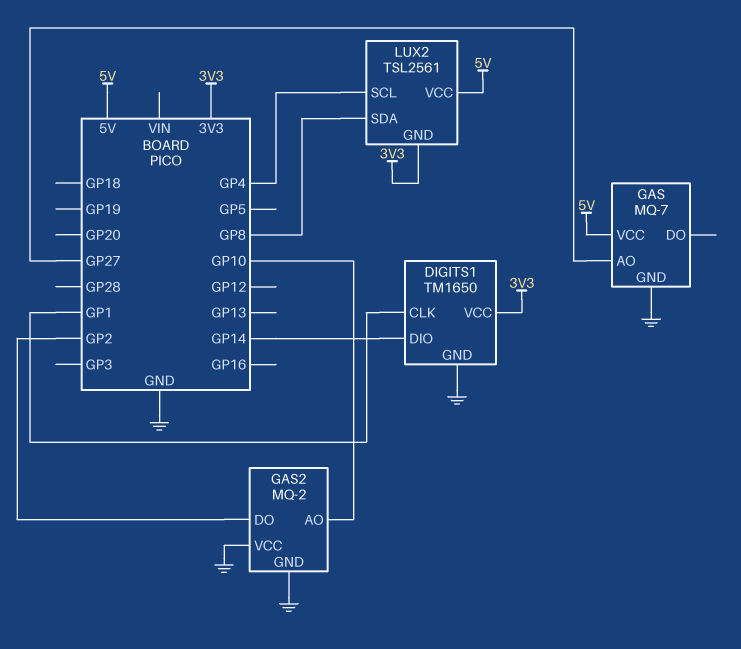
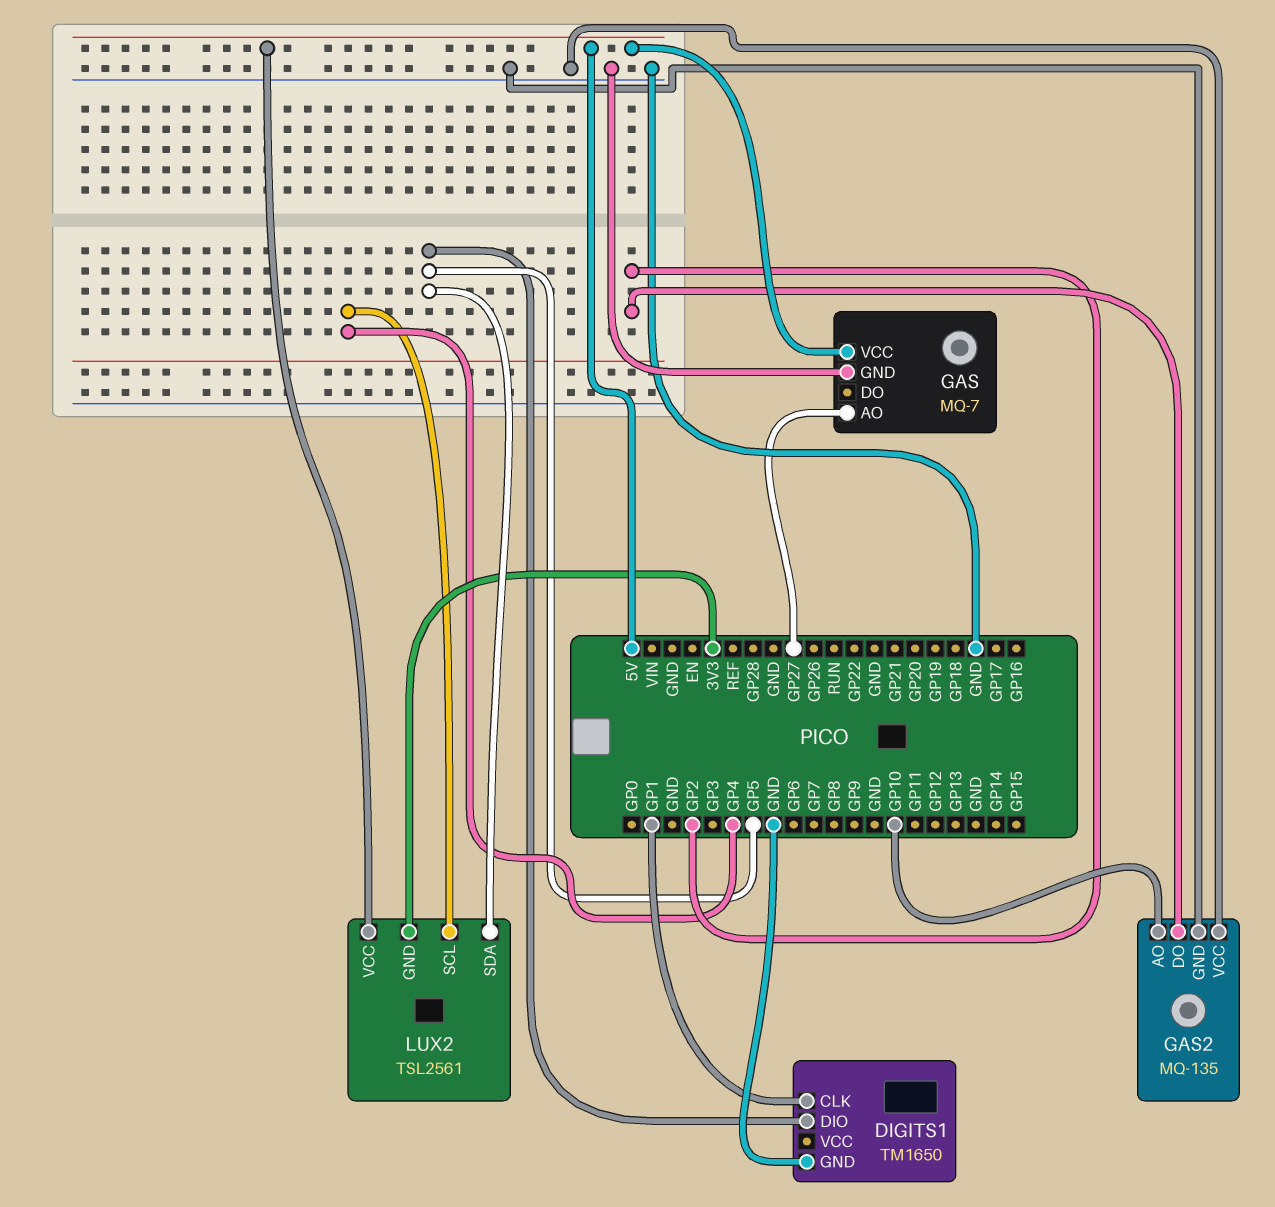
DIGITS1 pin DIO: GP14 -> GP5
DIGITS1 pin VCC: 3V3 -> none
GAS2: MQ-2 -> MQ-135
LUX2 pin SDA: GP8 -> GP5

